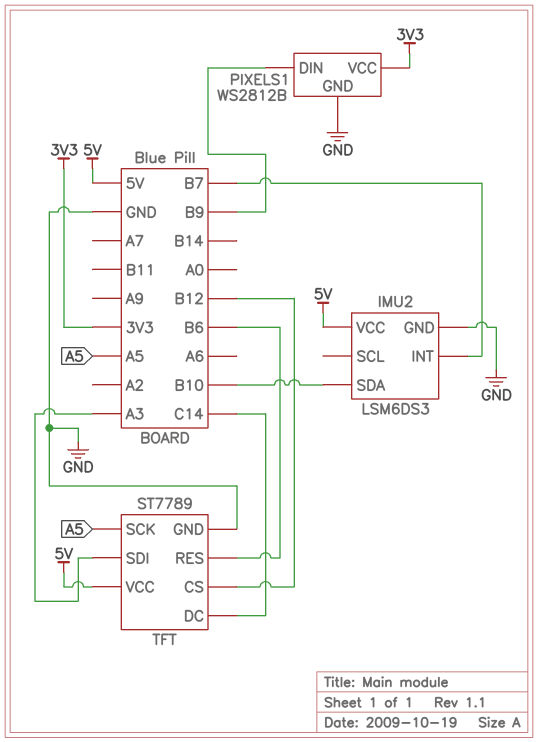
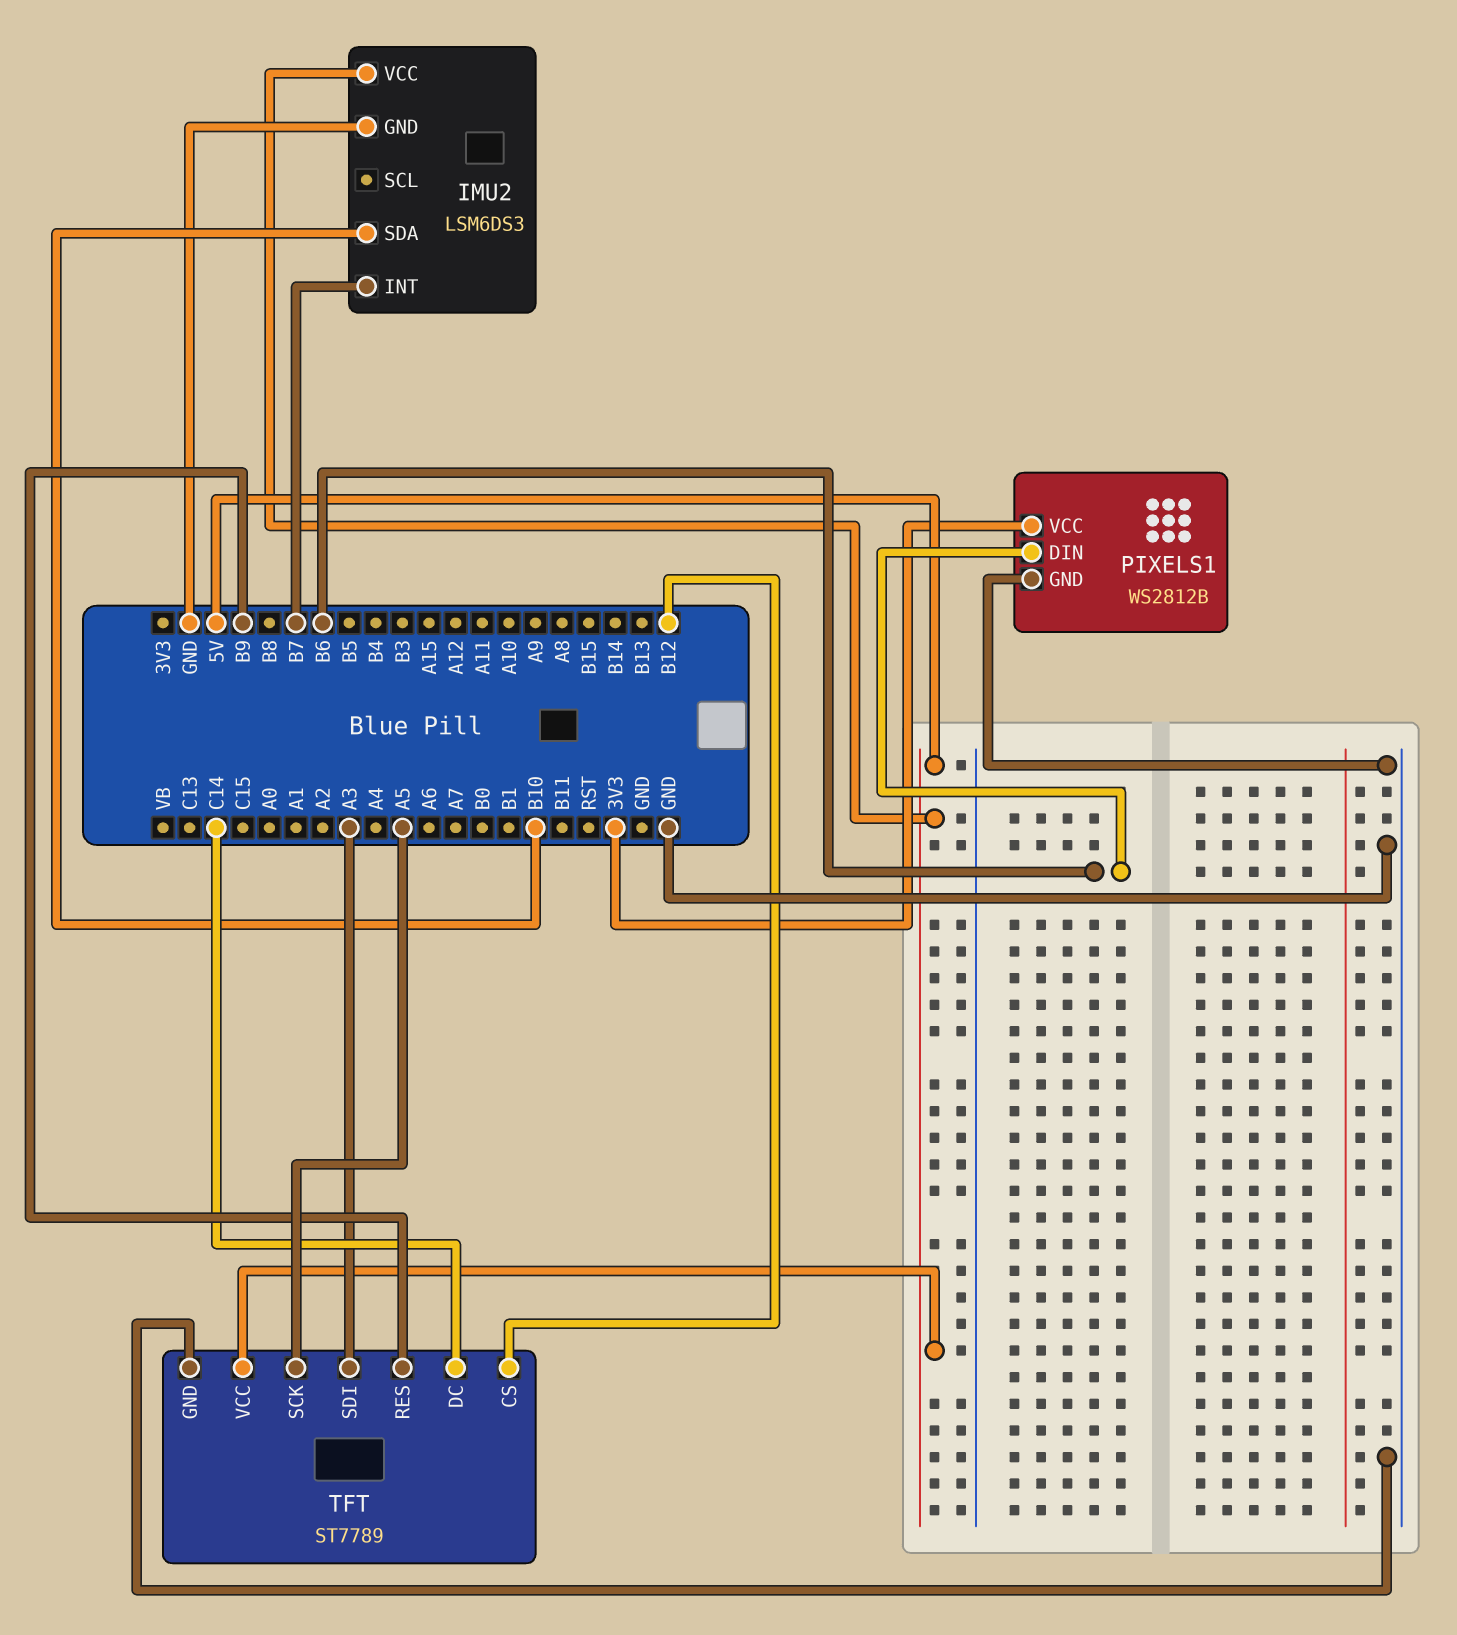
PIXELS1 pin DIN: B9 -> B6
TFT pin RES: B6 -> B9

